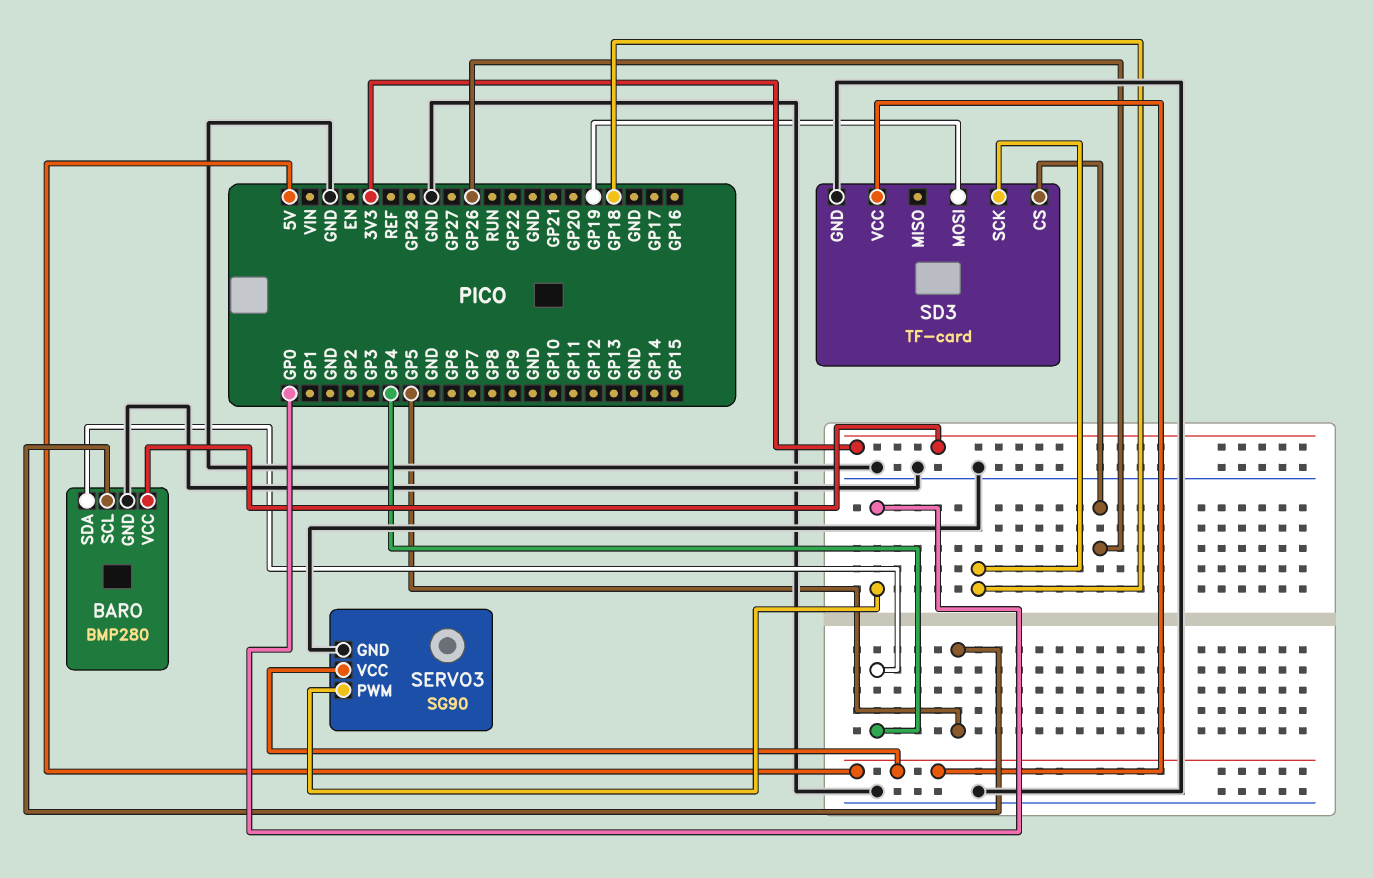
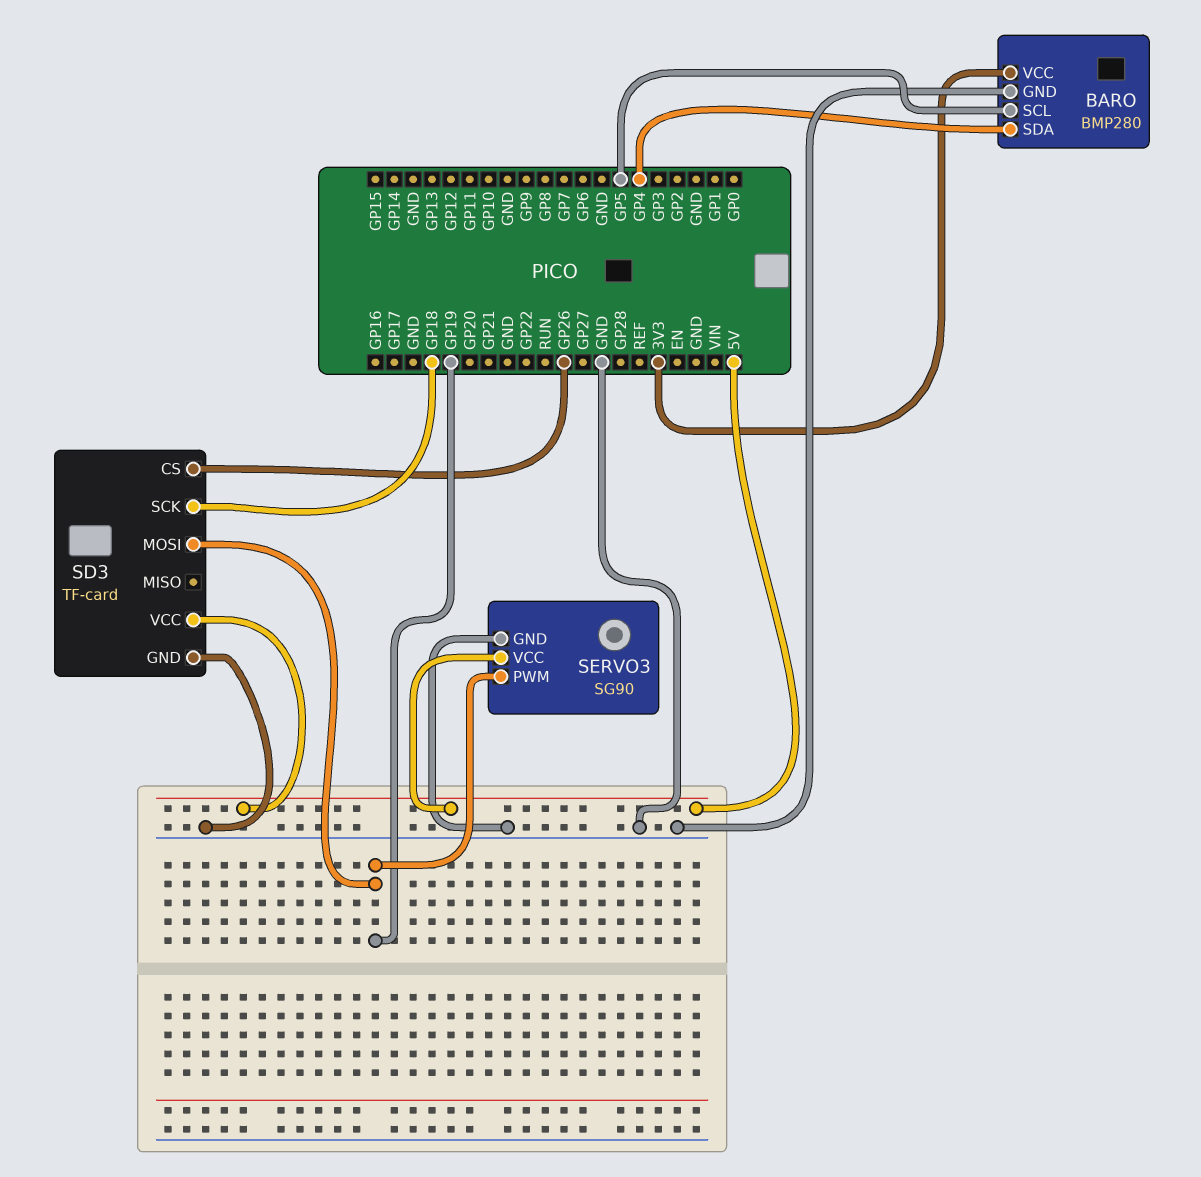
SERVO3 pin PWM: GP0 -> GP19

